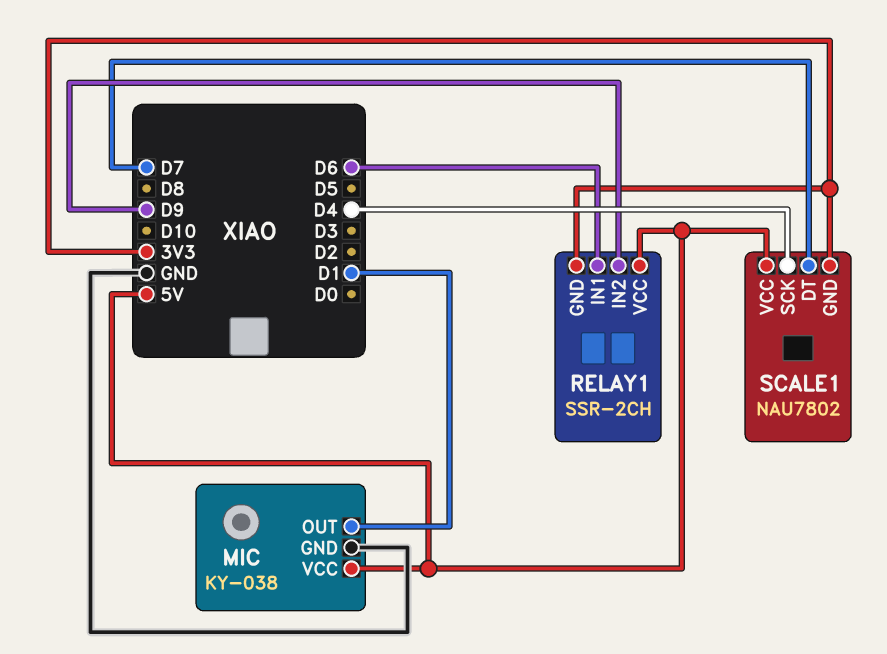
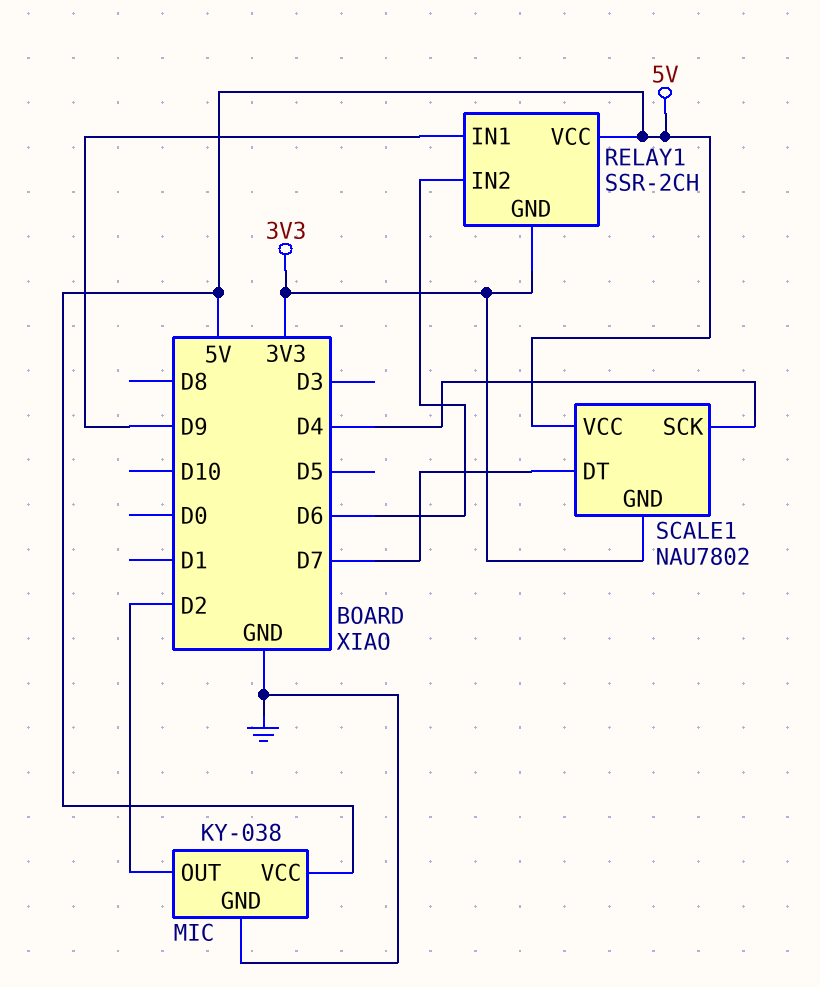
MIC pin OUT: D1 -> D2
RELAY1 pin IN1: D6 -> D9
RELAY1 pin IN2: D9 -> D6

